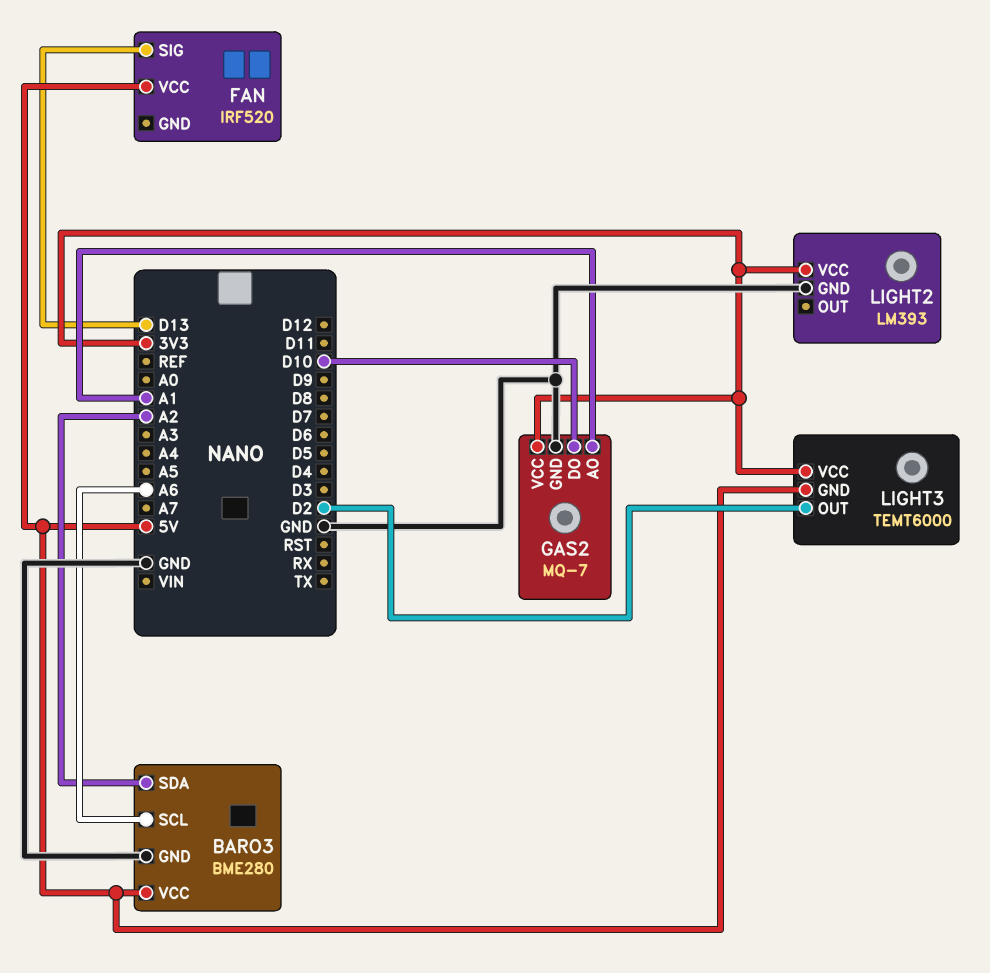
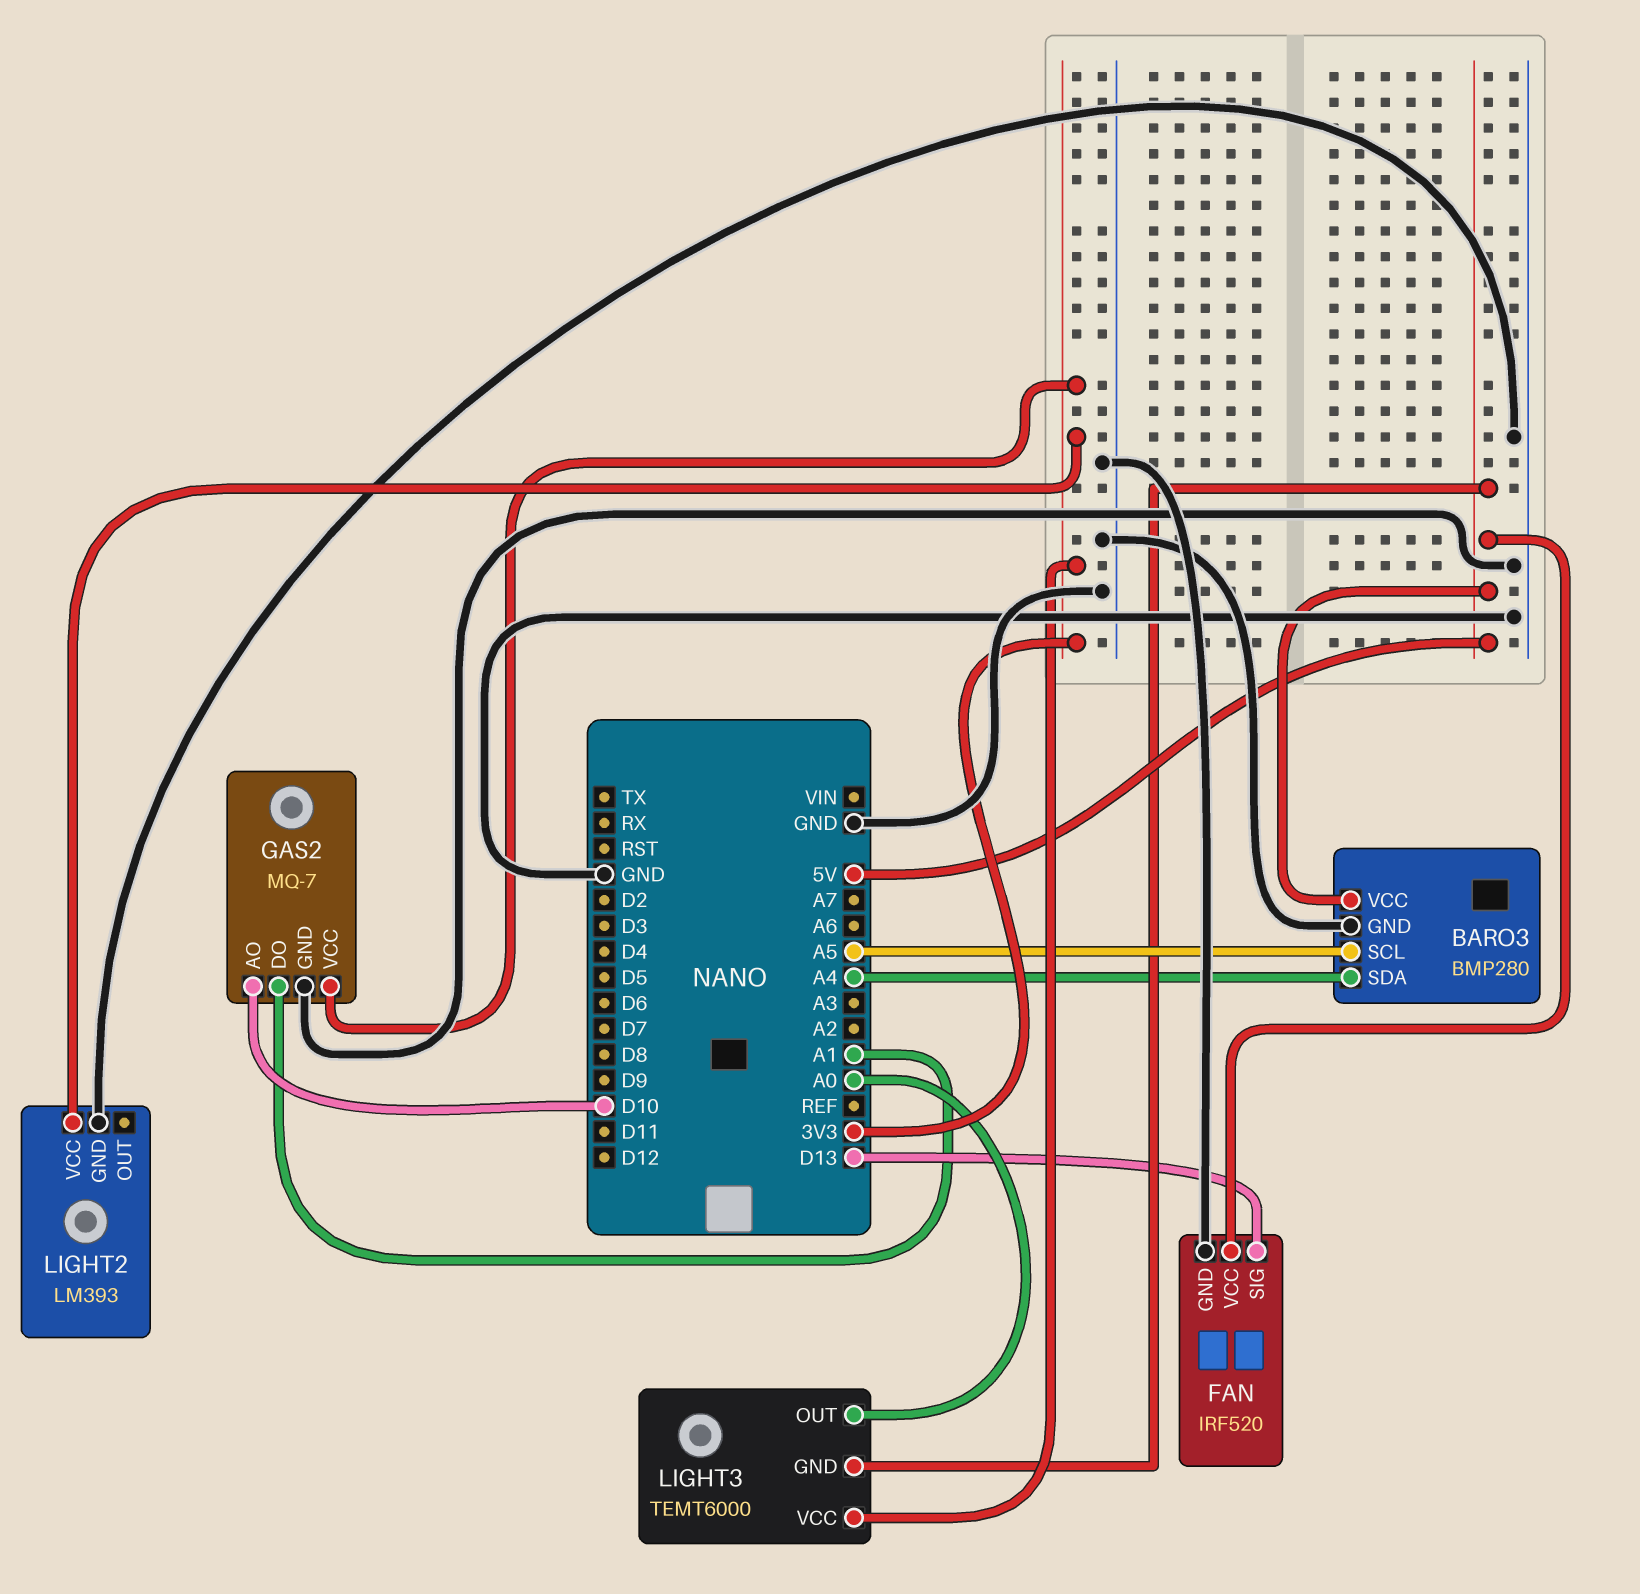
BARO3: BME280 -> BMP280
BARO3 pin SCL: A6 -> A5
BARO3 pin SDA: A2 -> A4
FAN pin GND: none -> GND
GAS2 pin AO: A1 -> D10
GAS2 pin DO: D10 -> A1
LIGHT3 pin OUT: D2 -> A0

